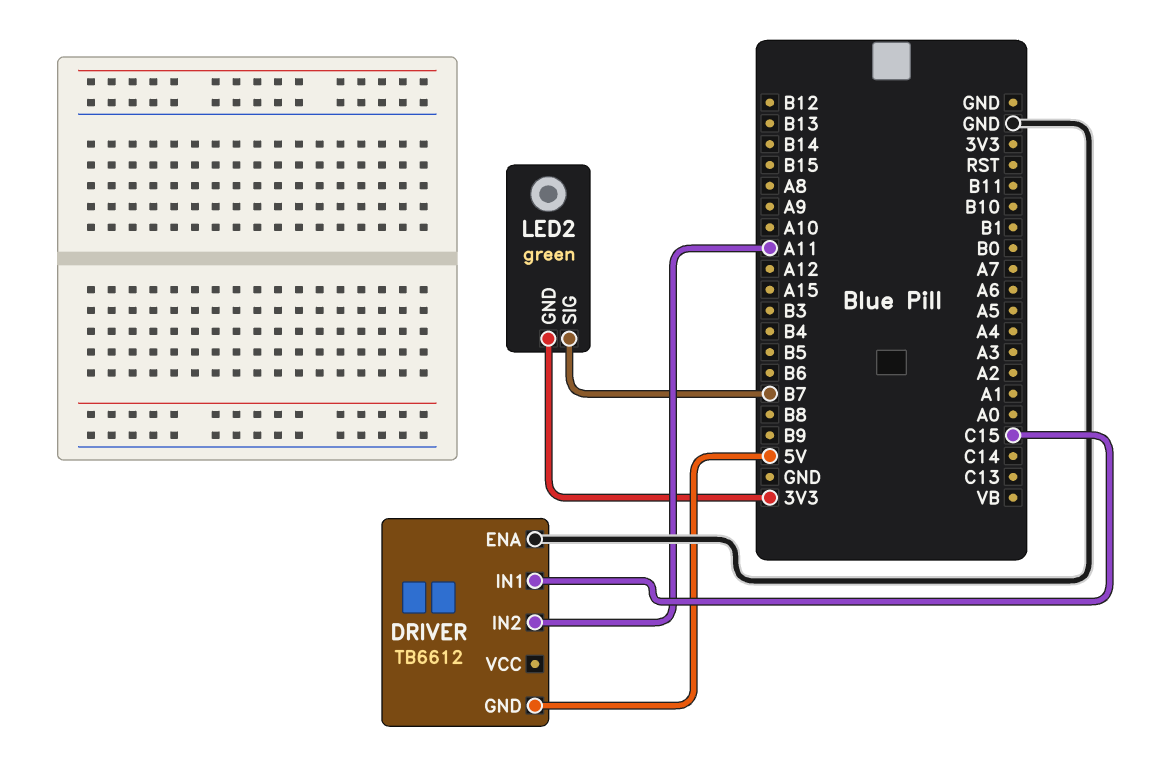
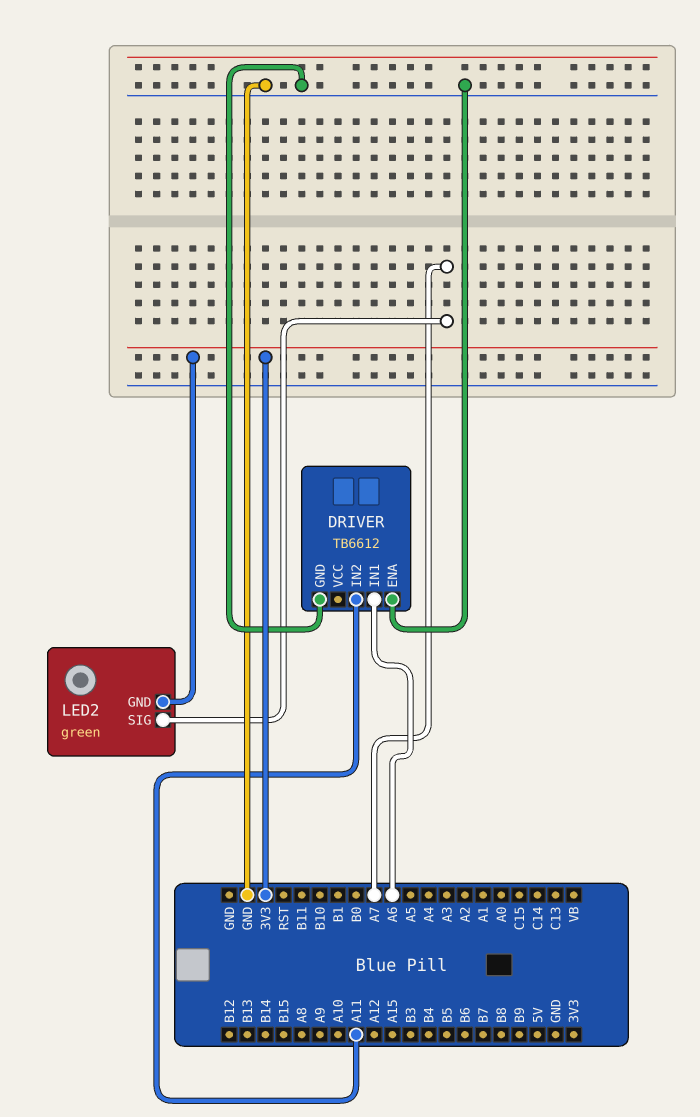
DRIVER pin GND: 5V -> GND
DRIVER pin IN1: C15 -> A6
LED2 pin SIG: B7 -> A7

